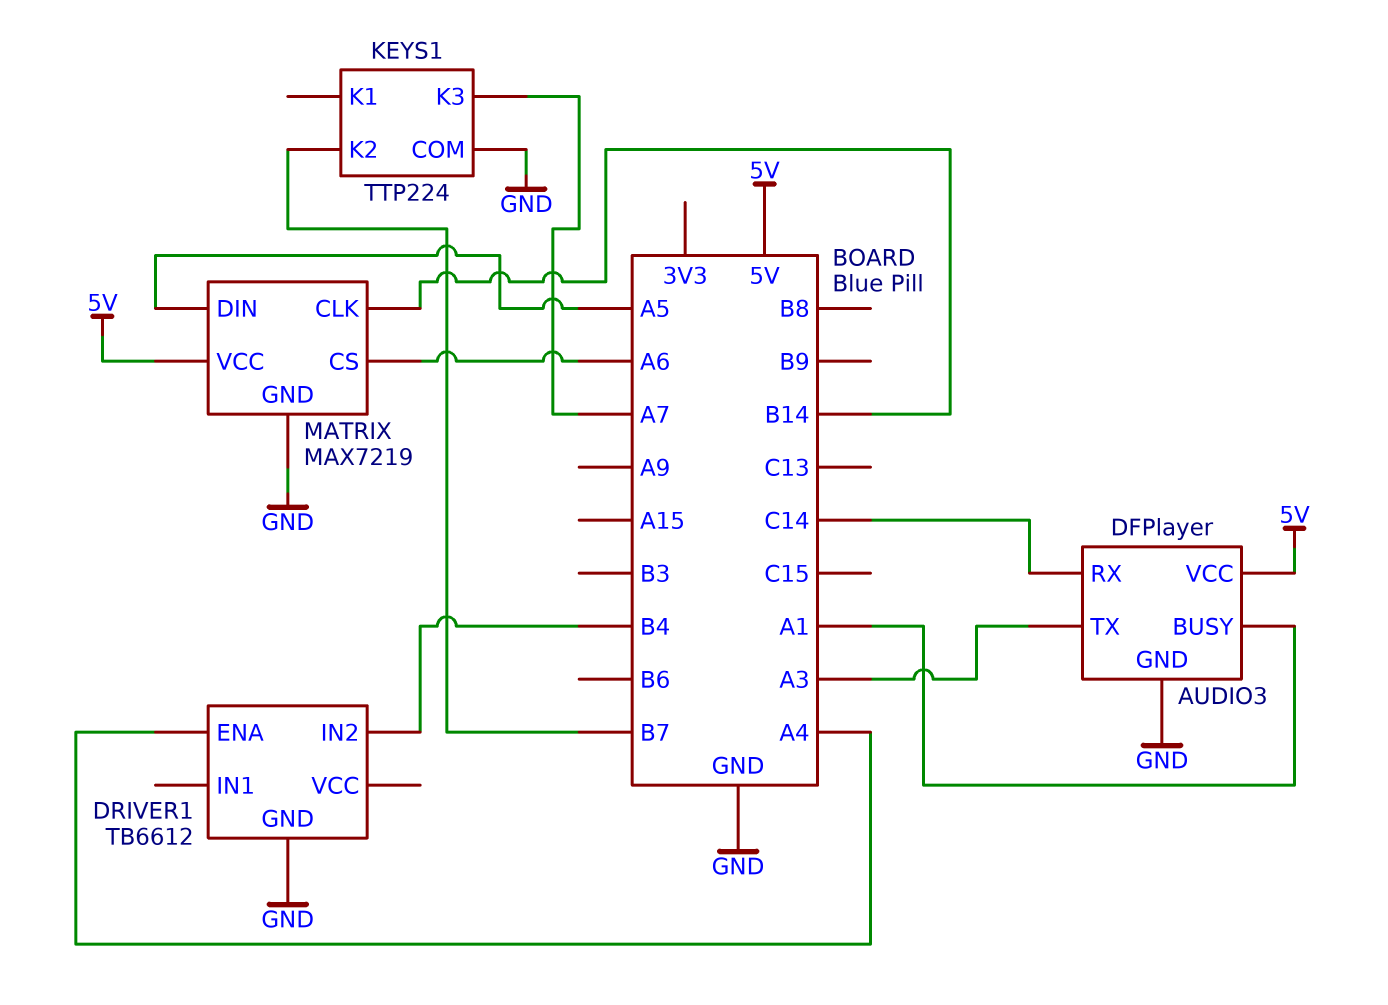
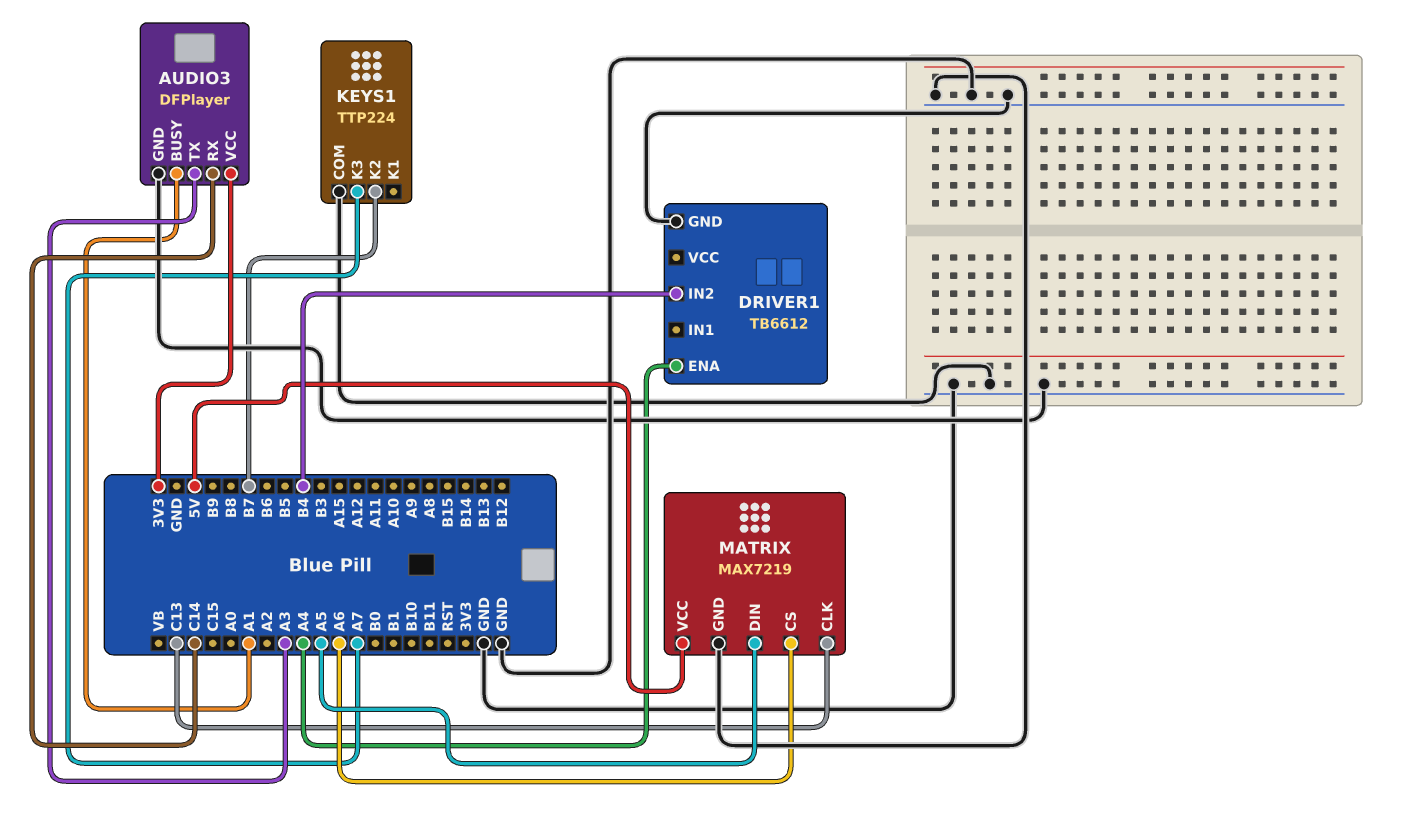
AUDIO3 pin VCC: 5V -> 3V3
MATRIX pin CLK: B14 -> C13

